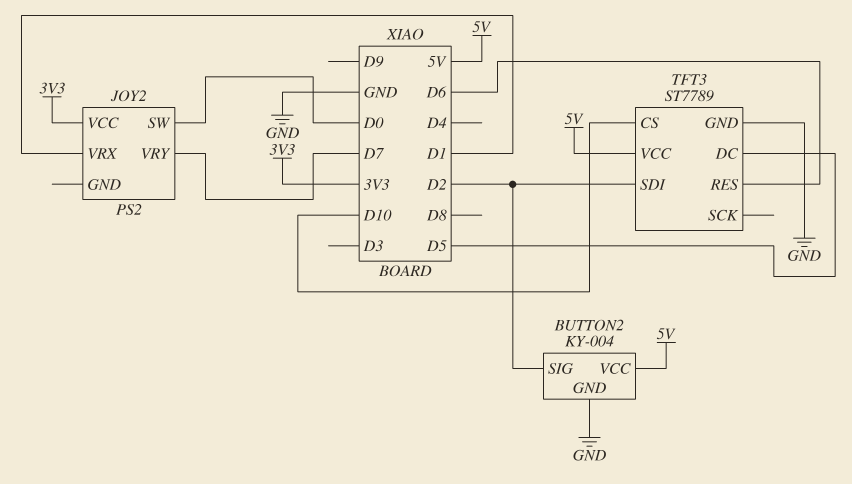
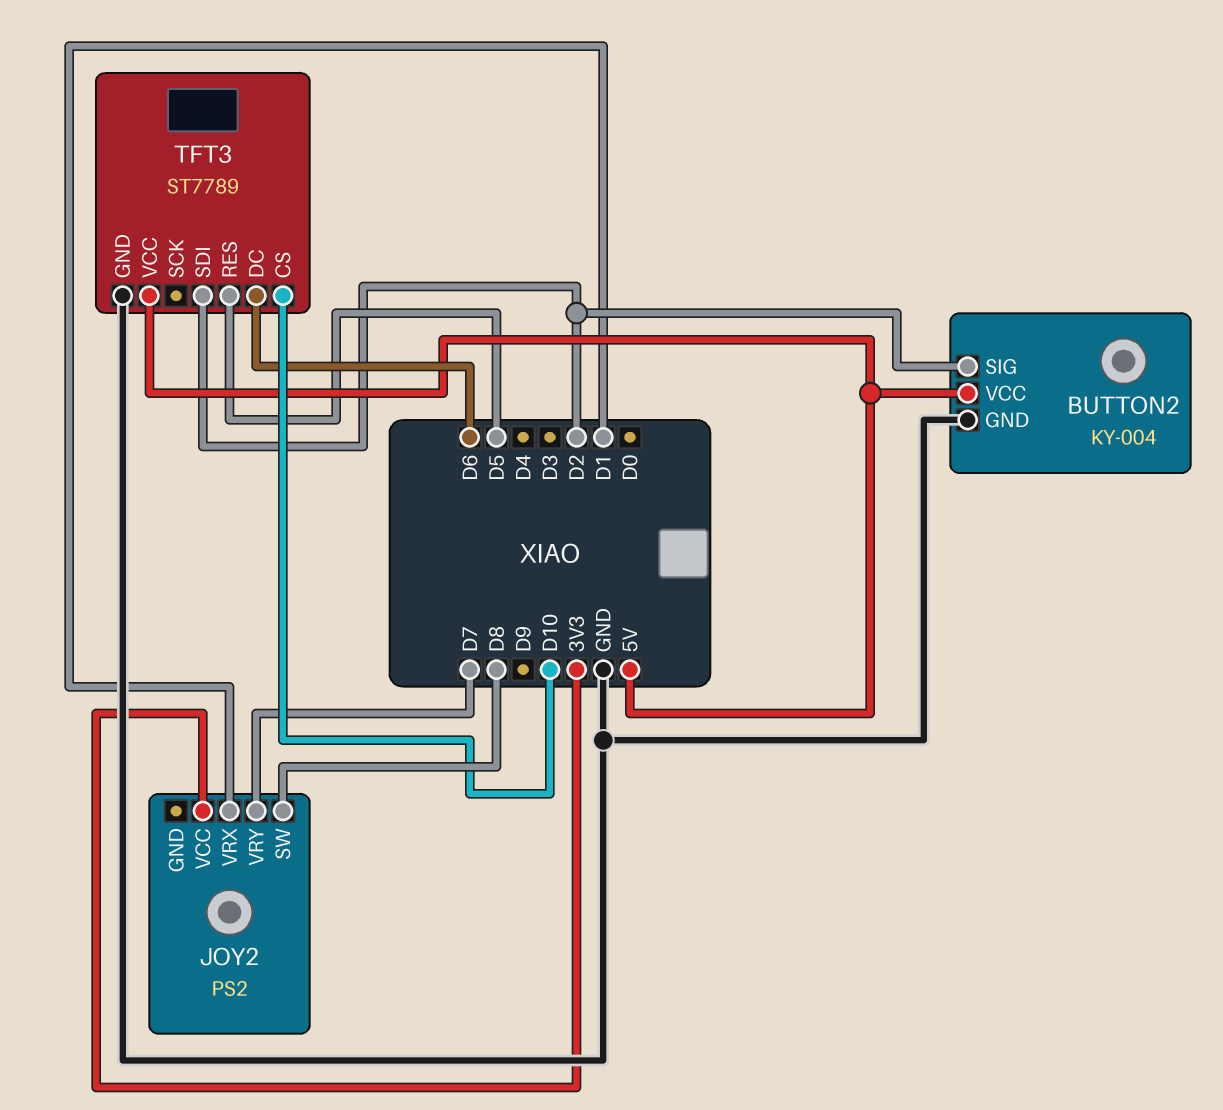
JOY2 pin SW: D0 -> D8
TFT3 pin DC: D5 -> D6
TFT3 pin RES: D6 -> D5

